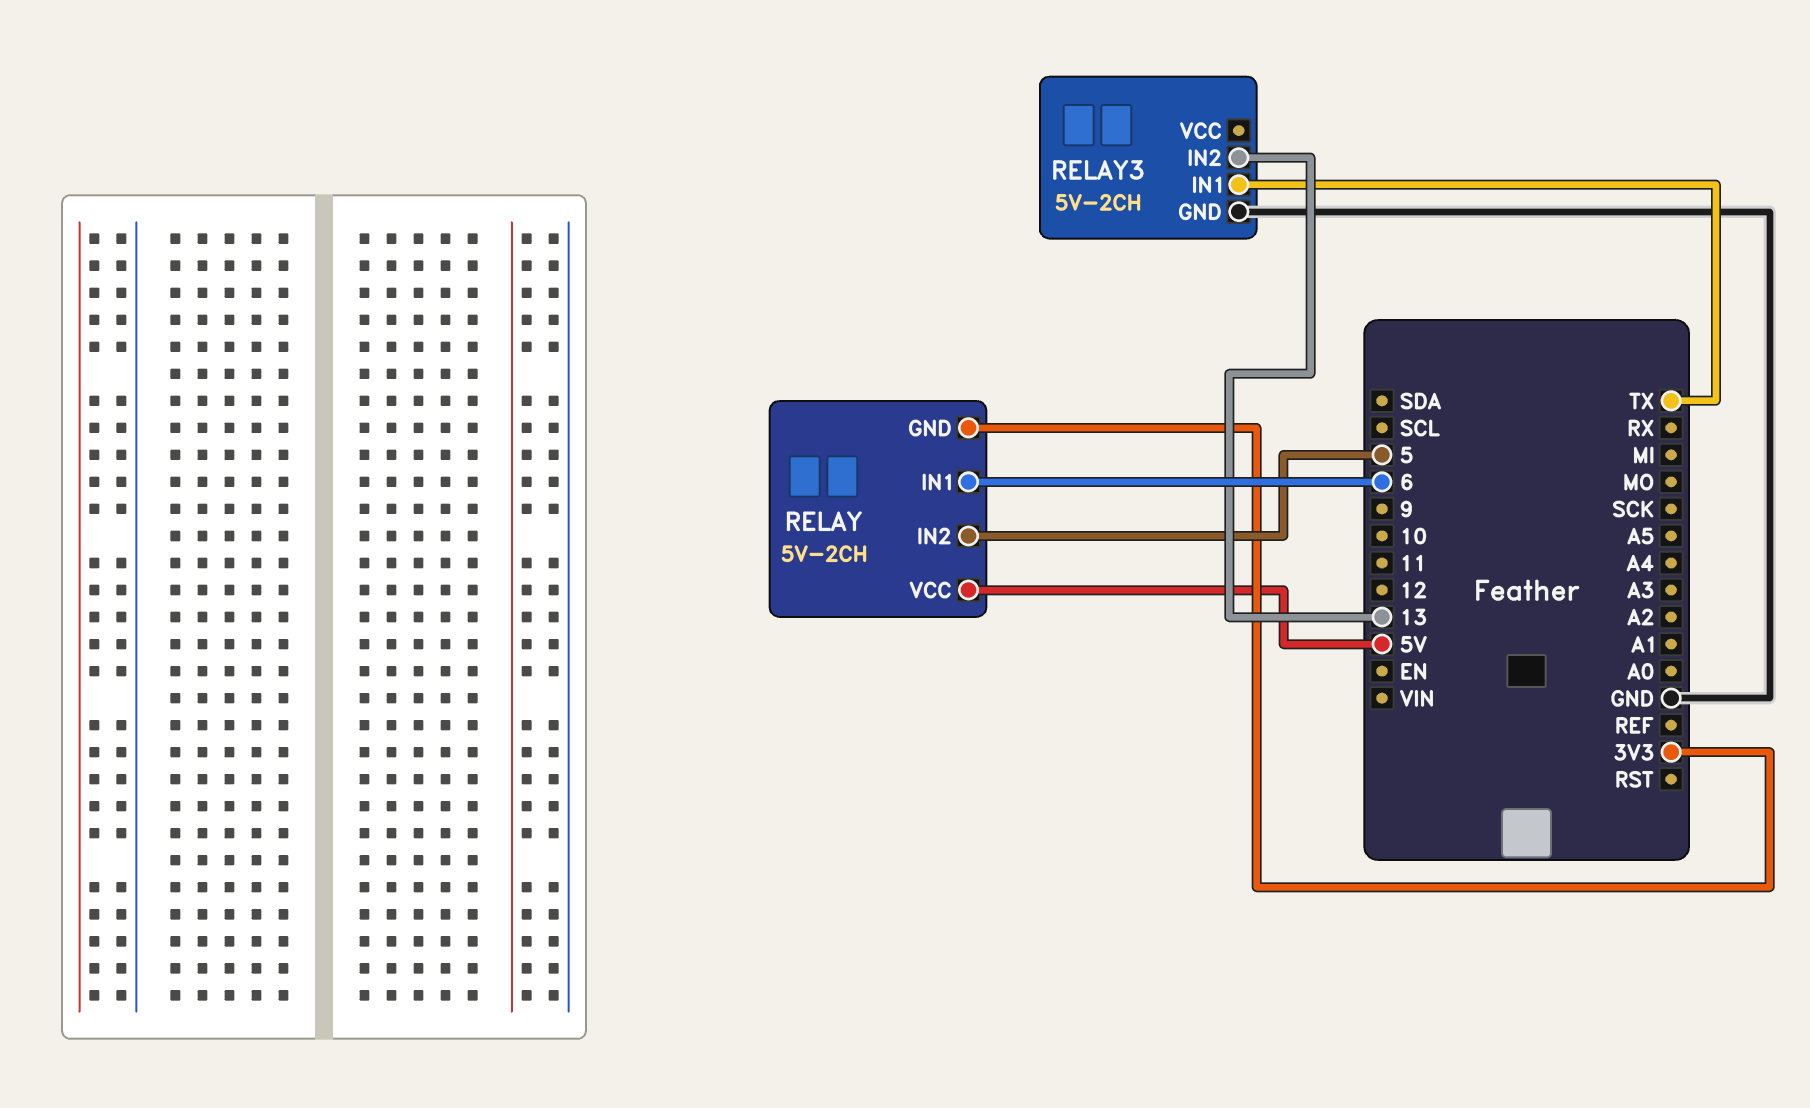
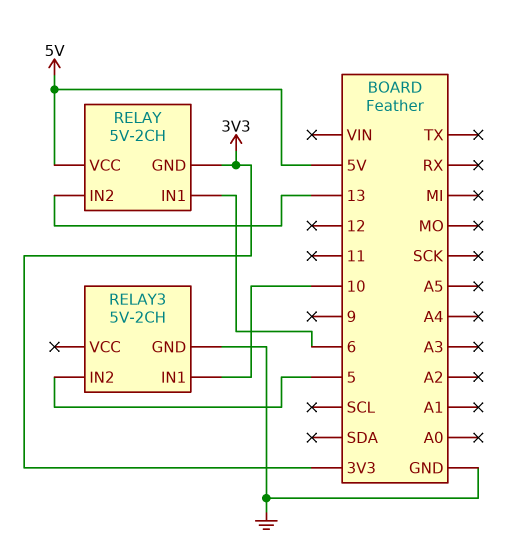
RELAY pin IN2: 5 -> 13
RELAY3 pin IN1: TX -> 10
RELAY3 pin IN2: 13 -> 5

